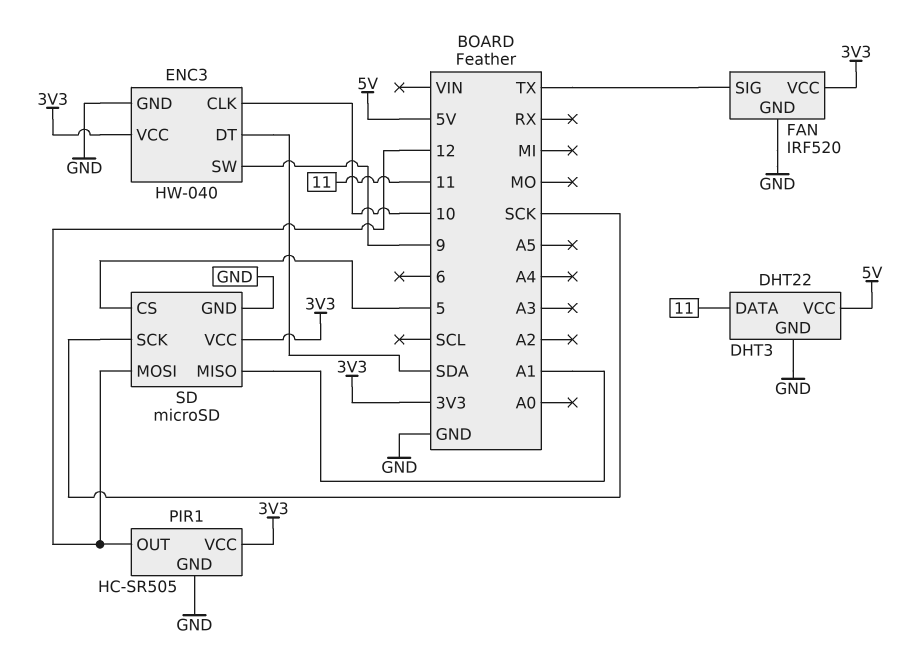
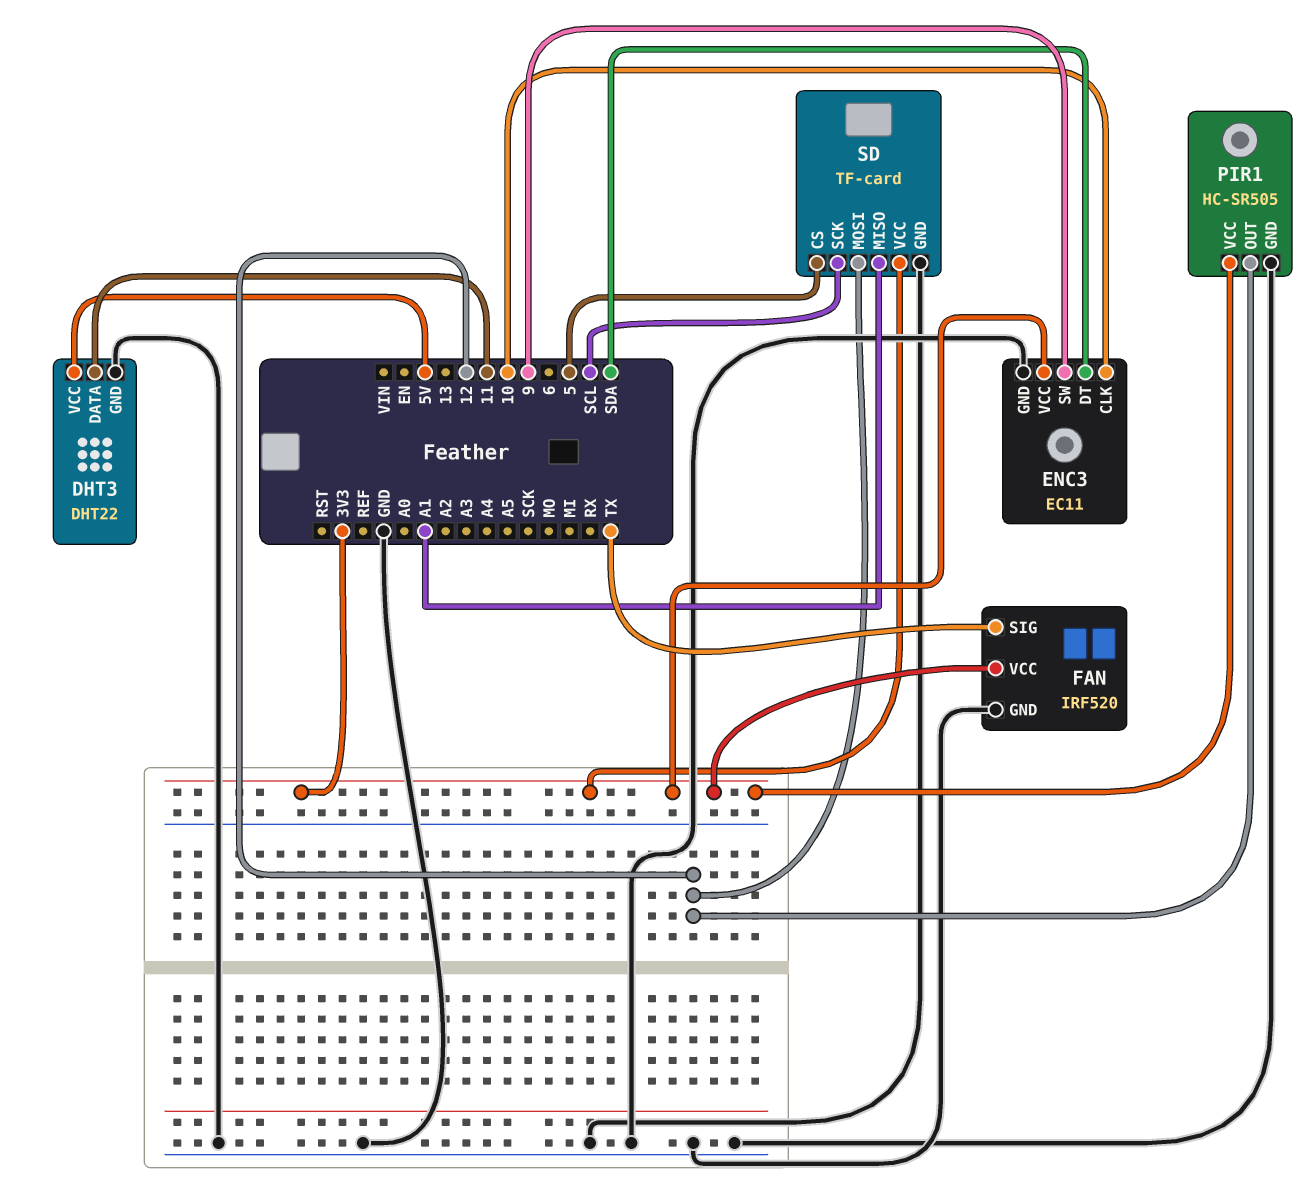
ENC3: HW-040 -> EC11
SD: microSD -> TF-card
SD pin SCK: SCK -> SCL

